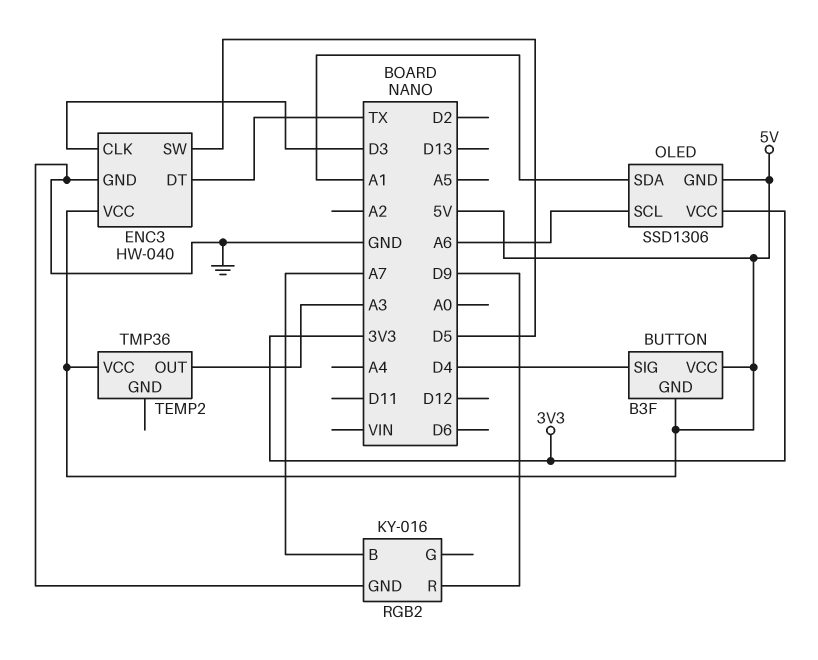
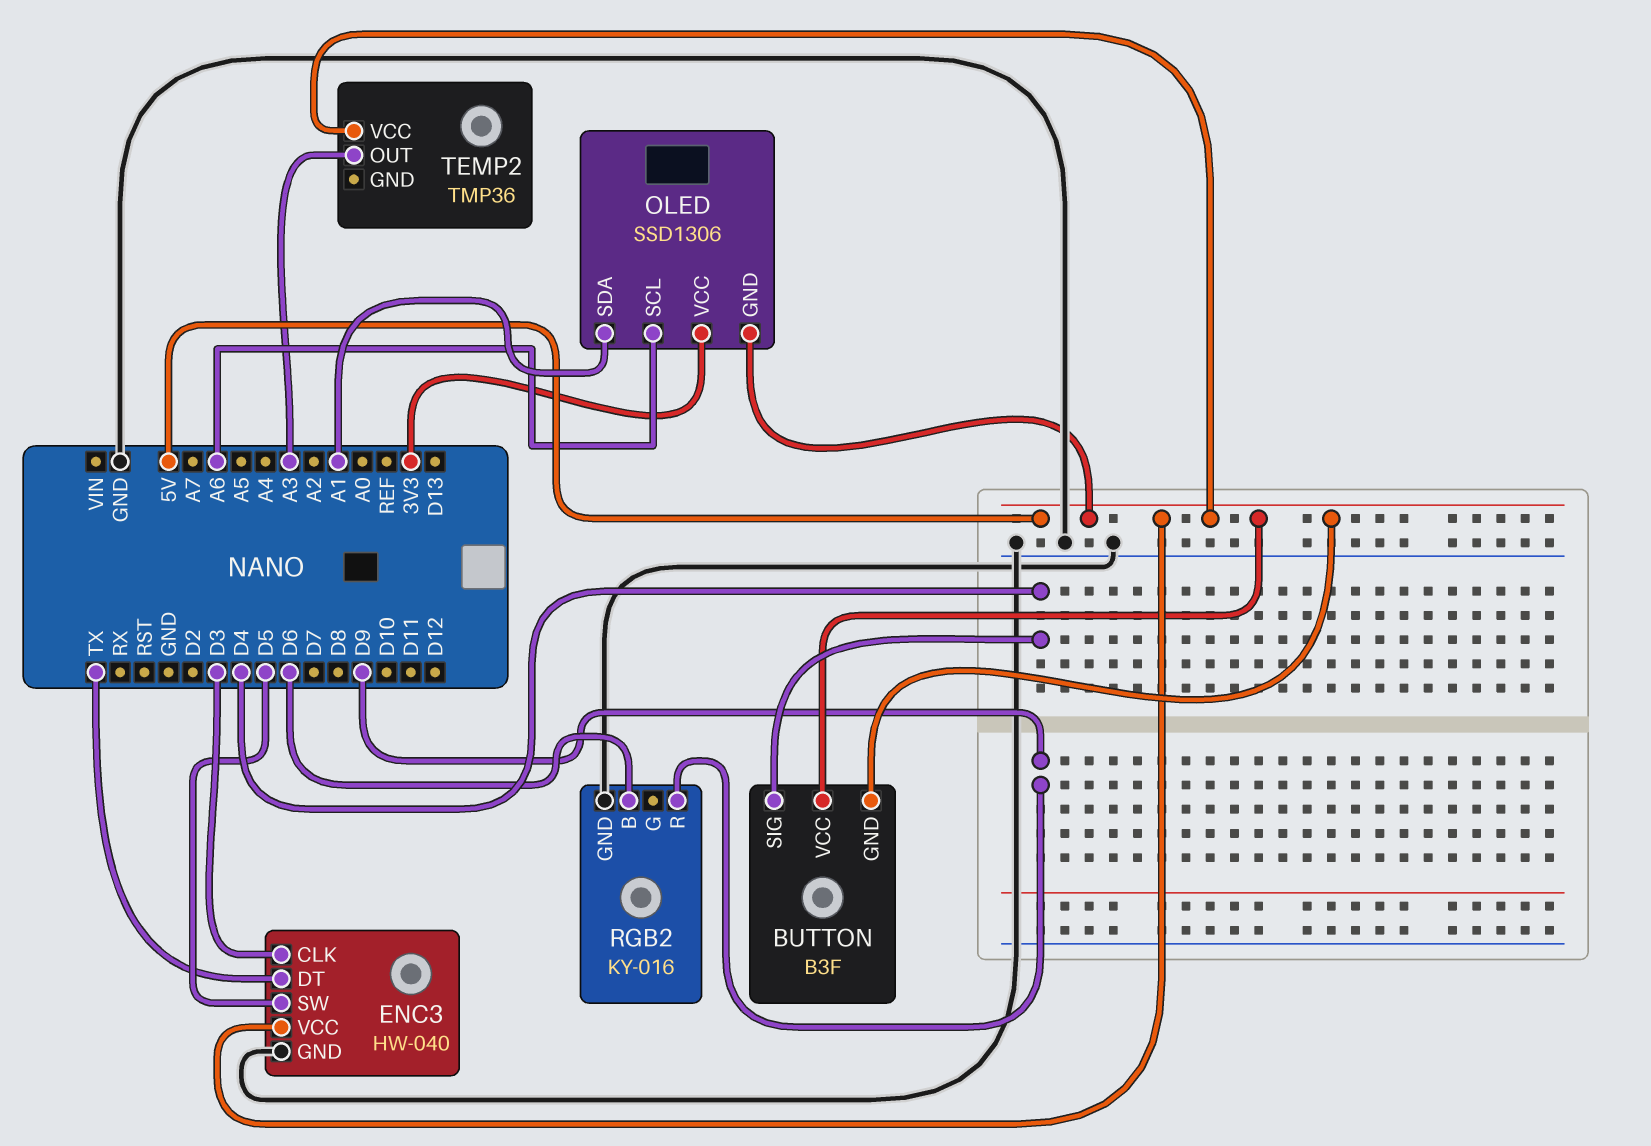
RGB2 pin B: A7 -> D6

